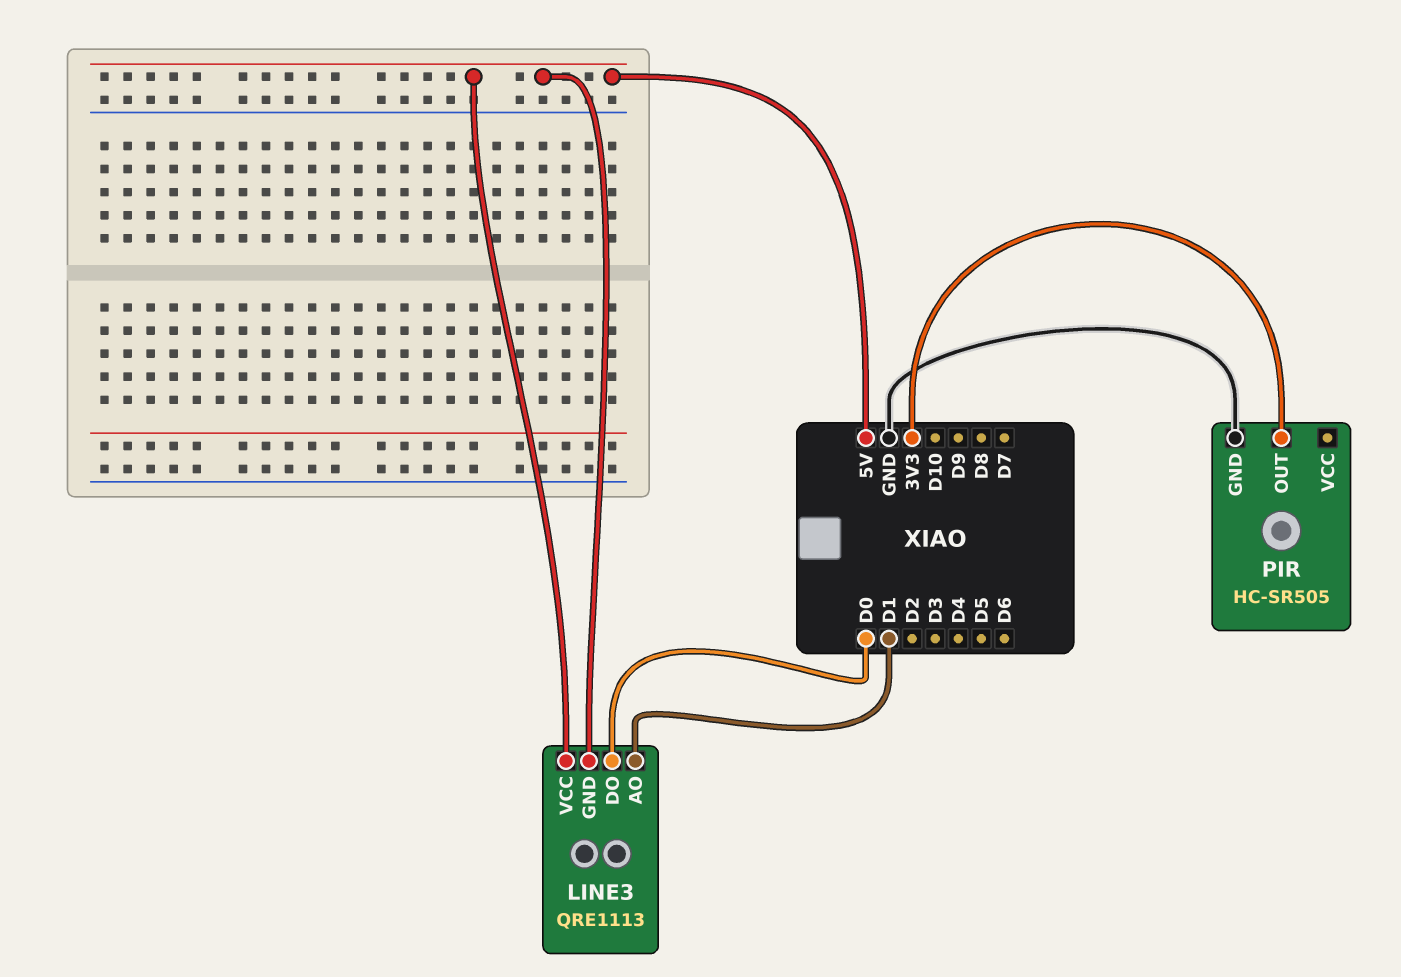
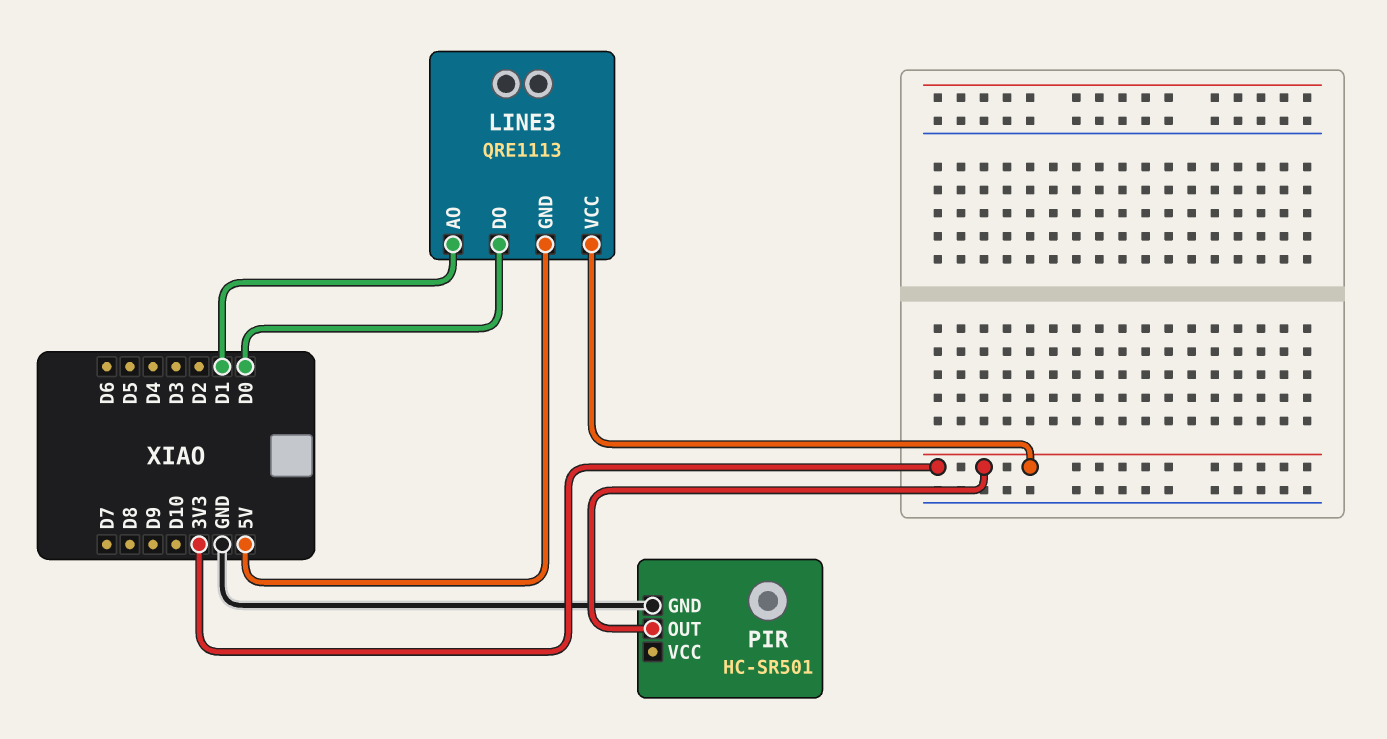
LINE3 pin VCC: 5V -> 3V3
PIR: HC-SR505 -> HC-SR501

